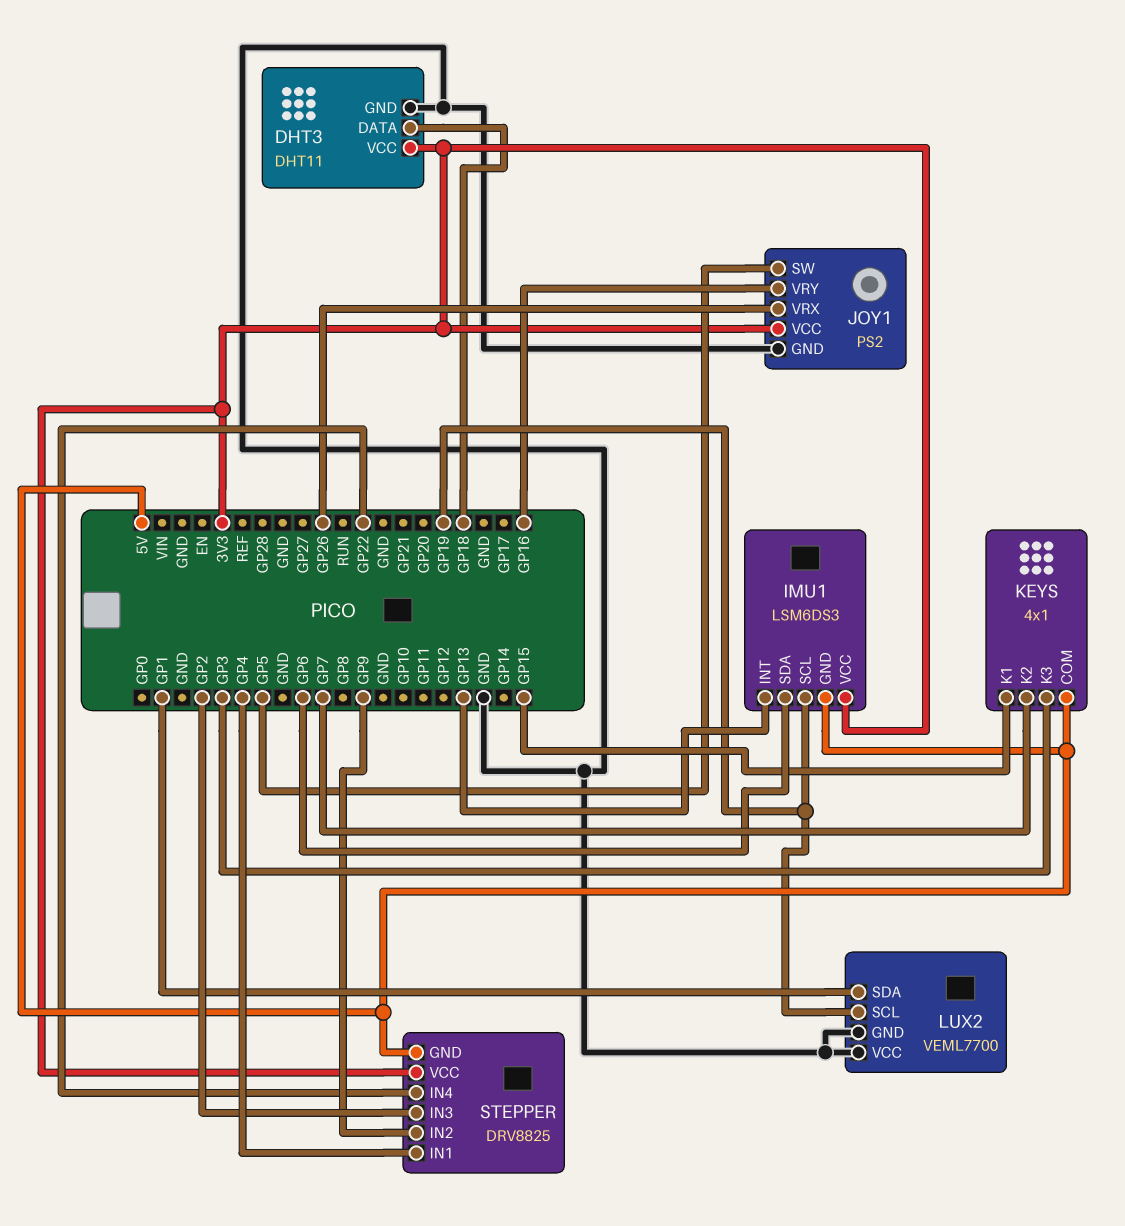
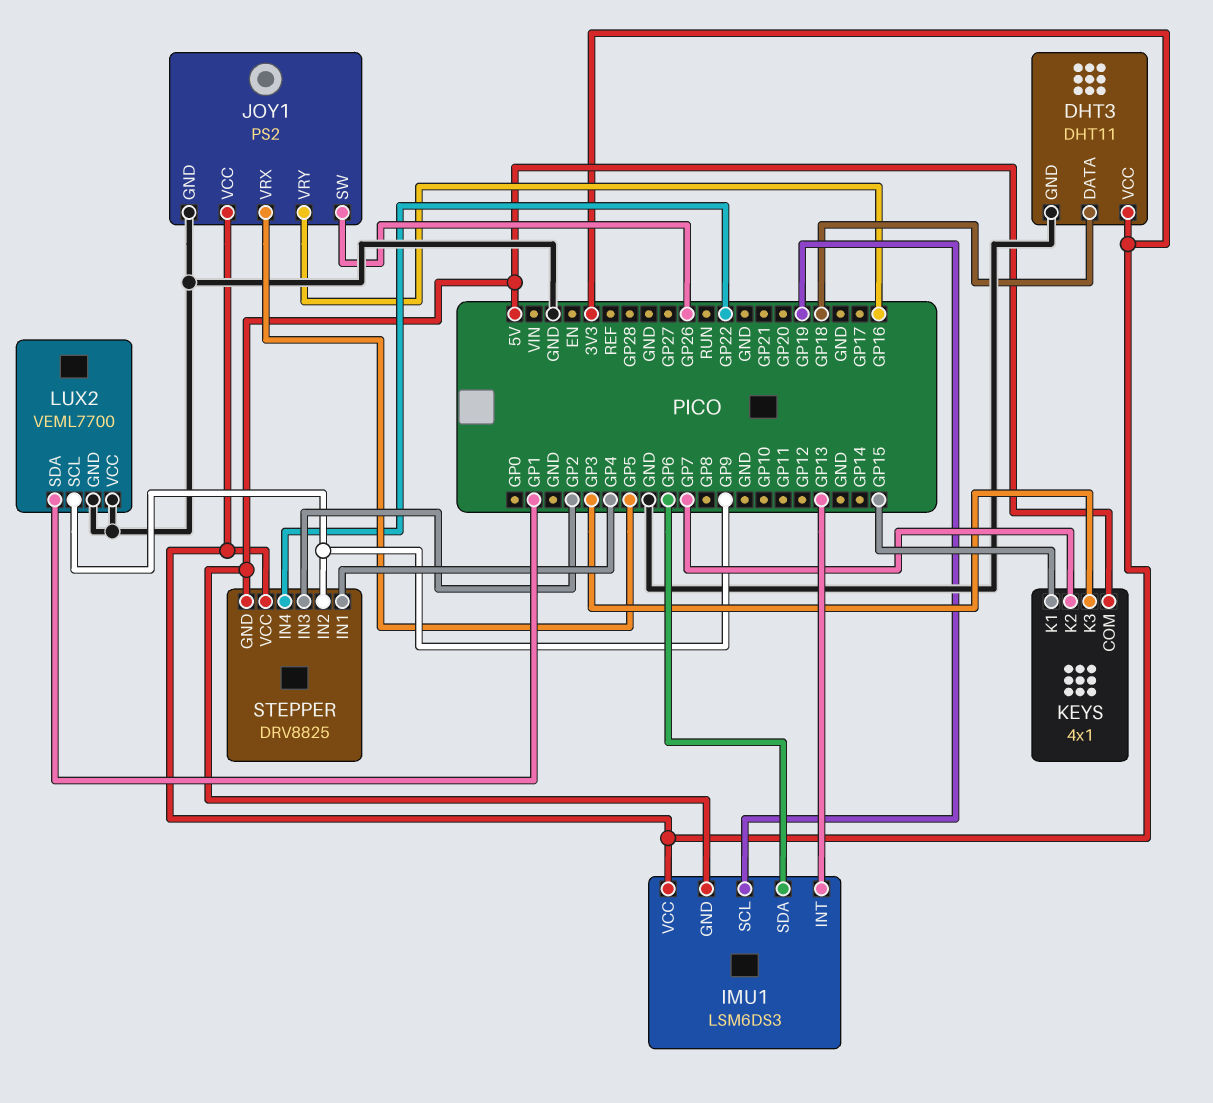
JOY1 pin SW: GP5 -> GP26
JOY1 pin VRX: GP26 -> GP5
LUX2 pin SCL: GP19 -> GP9

